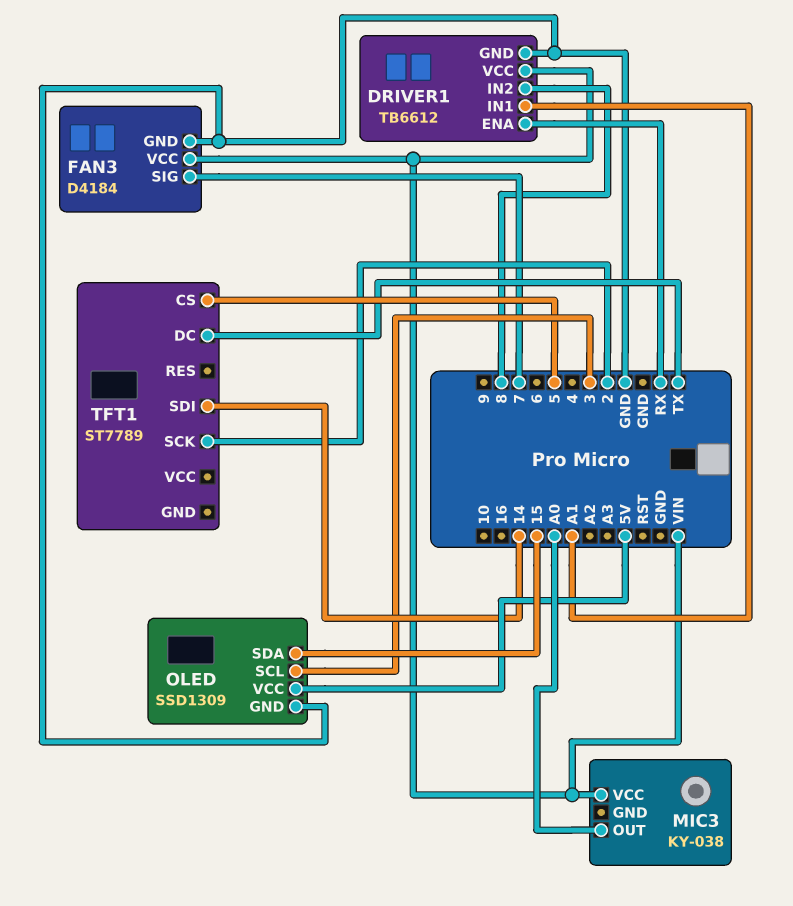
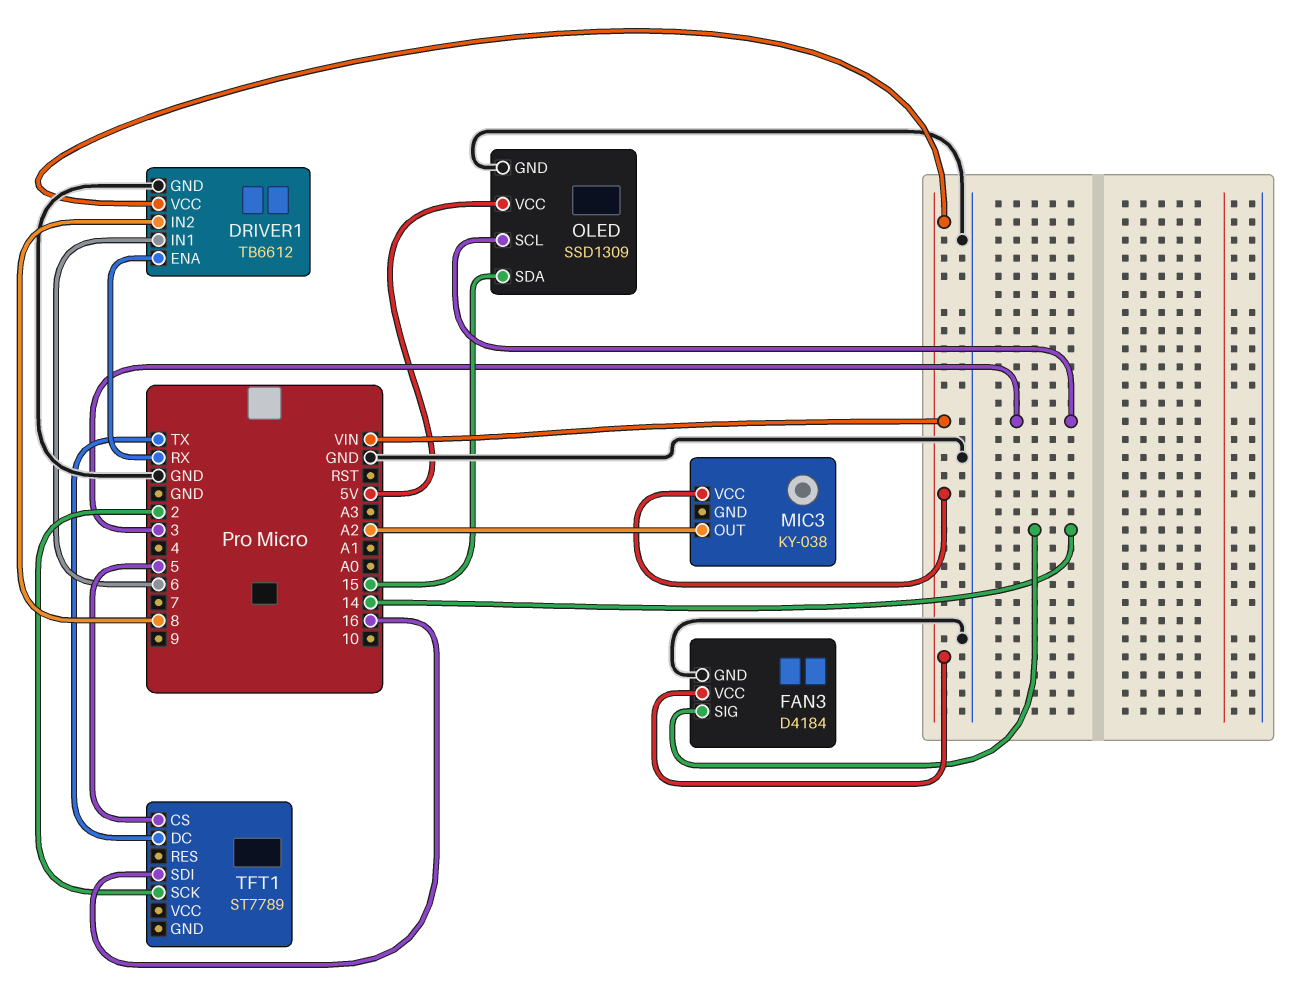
DRIVER1 pin IN1: A1 -> 6
FAN3 pin SIG: 7 -> 14
MIC3 pin OUT: A0 -> A2
TFT1 pin SDI: 14 -> 16

